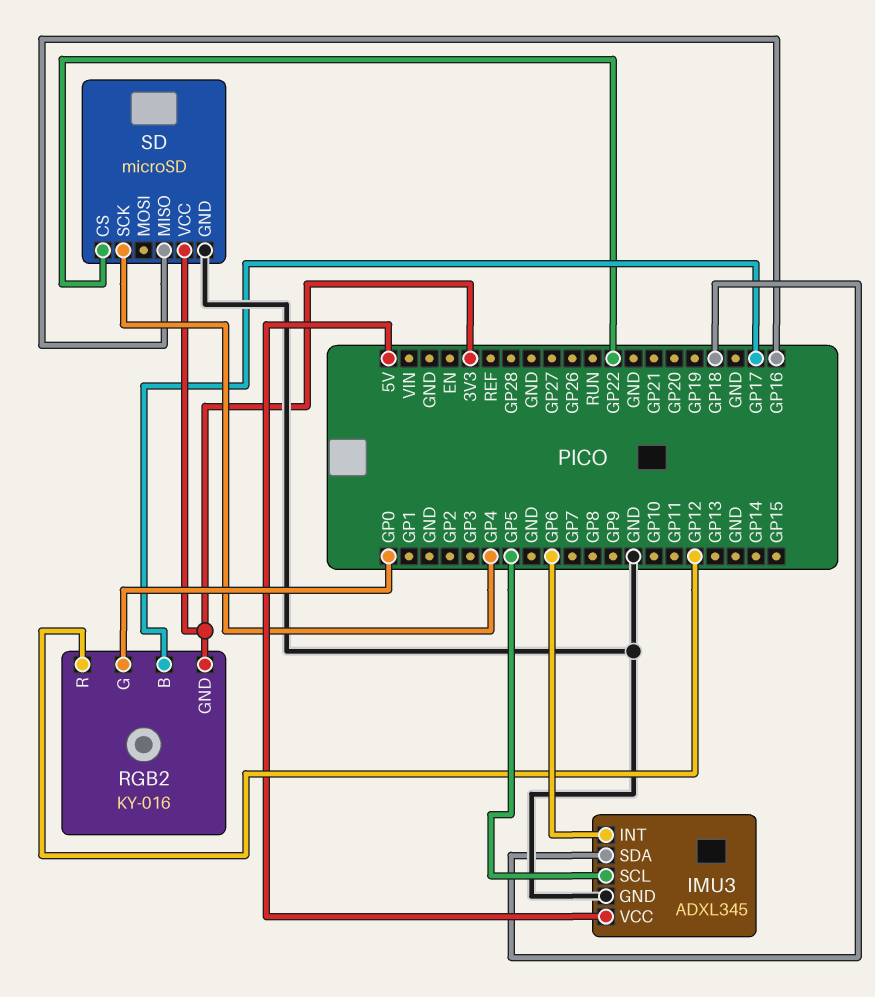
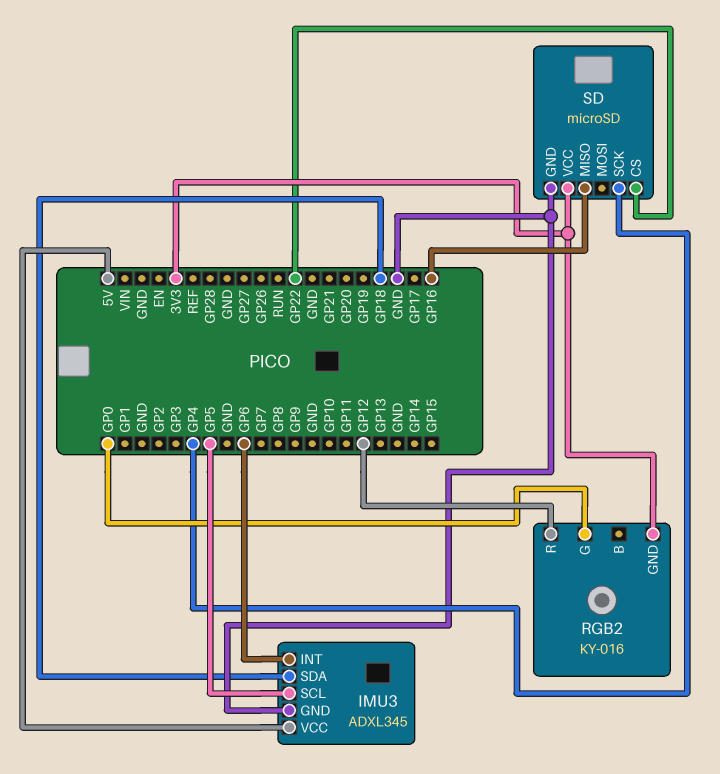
RGB2 pin B: GP17 -> none

